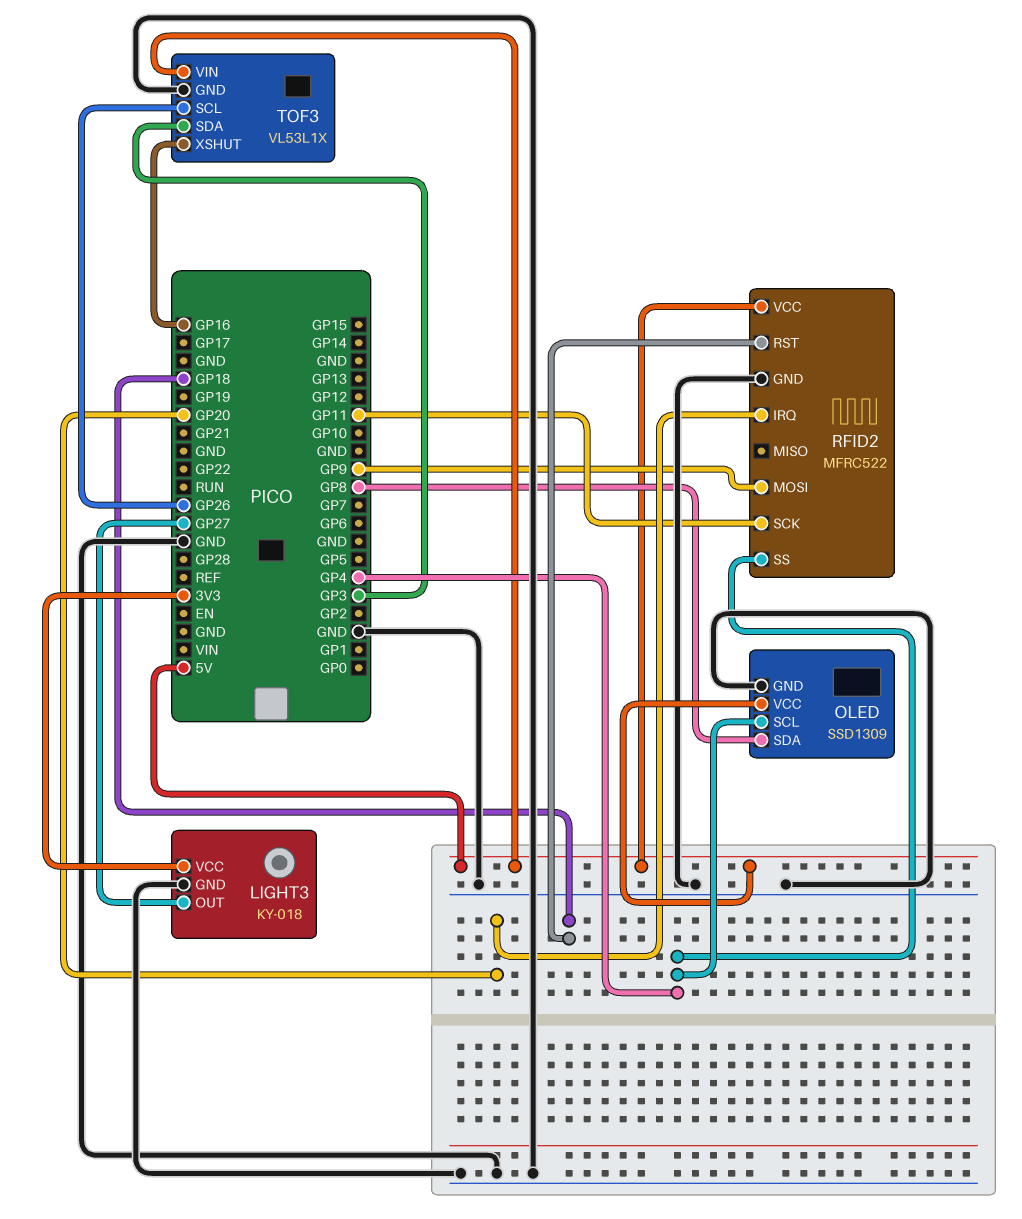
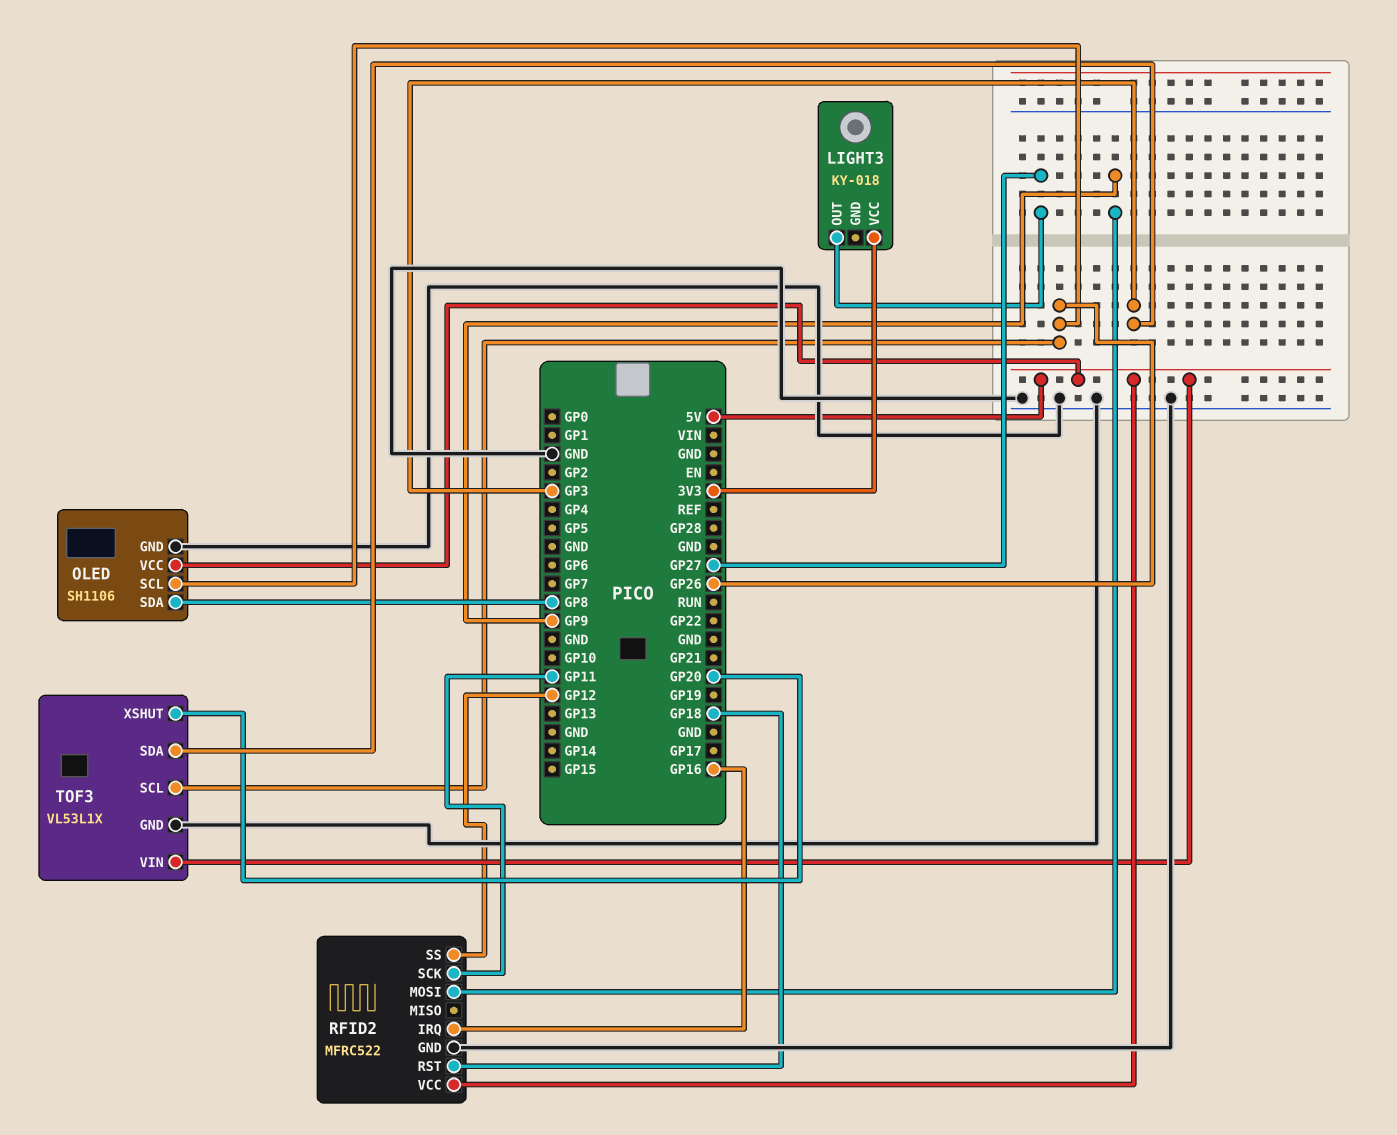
LIGHT3 pin GND: GND -> none
OLED: SSD1309 -> SH1106
OLED pin SCL: GP4 -> GP26
RFID2 pin IRQ: GP20 -> GP16
RFID2 pin SS: GP4 -> GP12
TOF3 pin XSHUT: GP16 -> GP20

